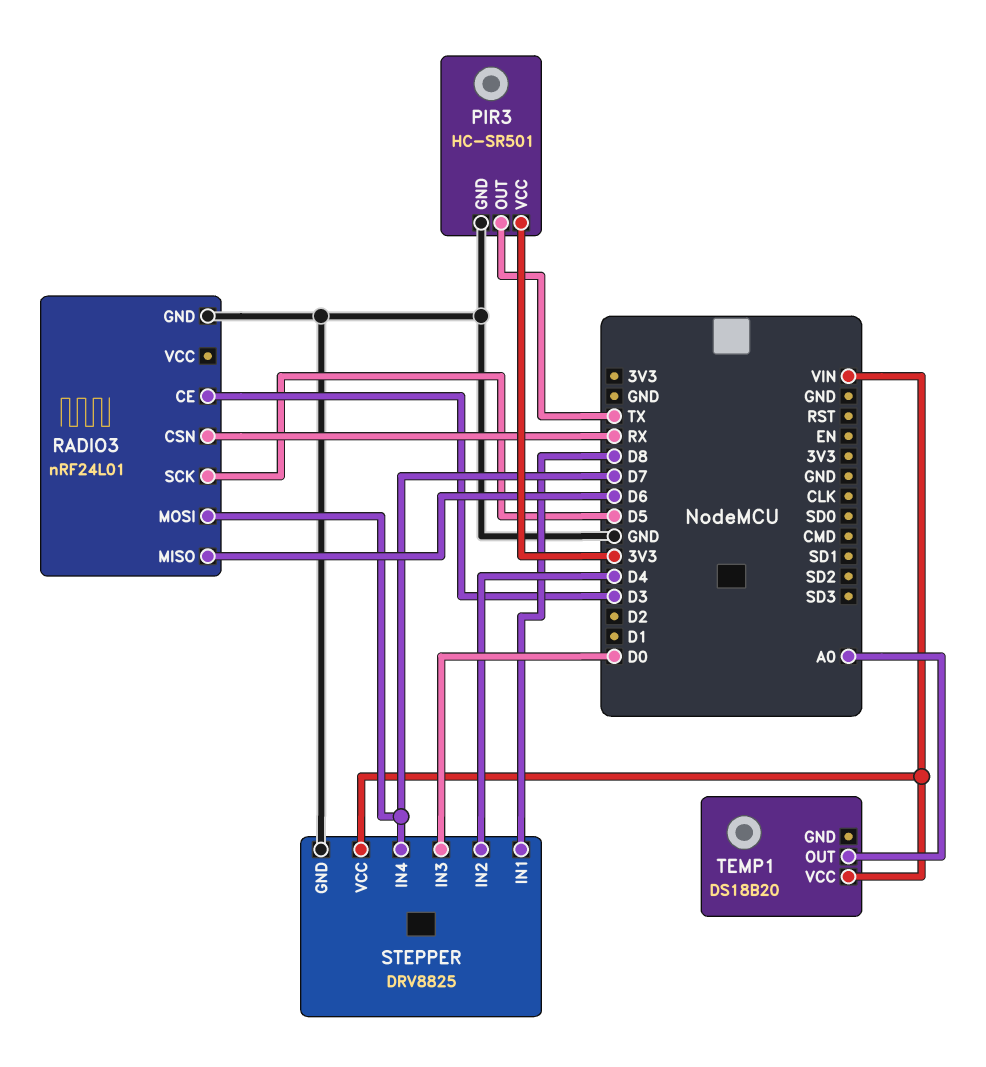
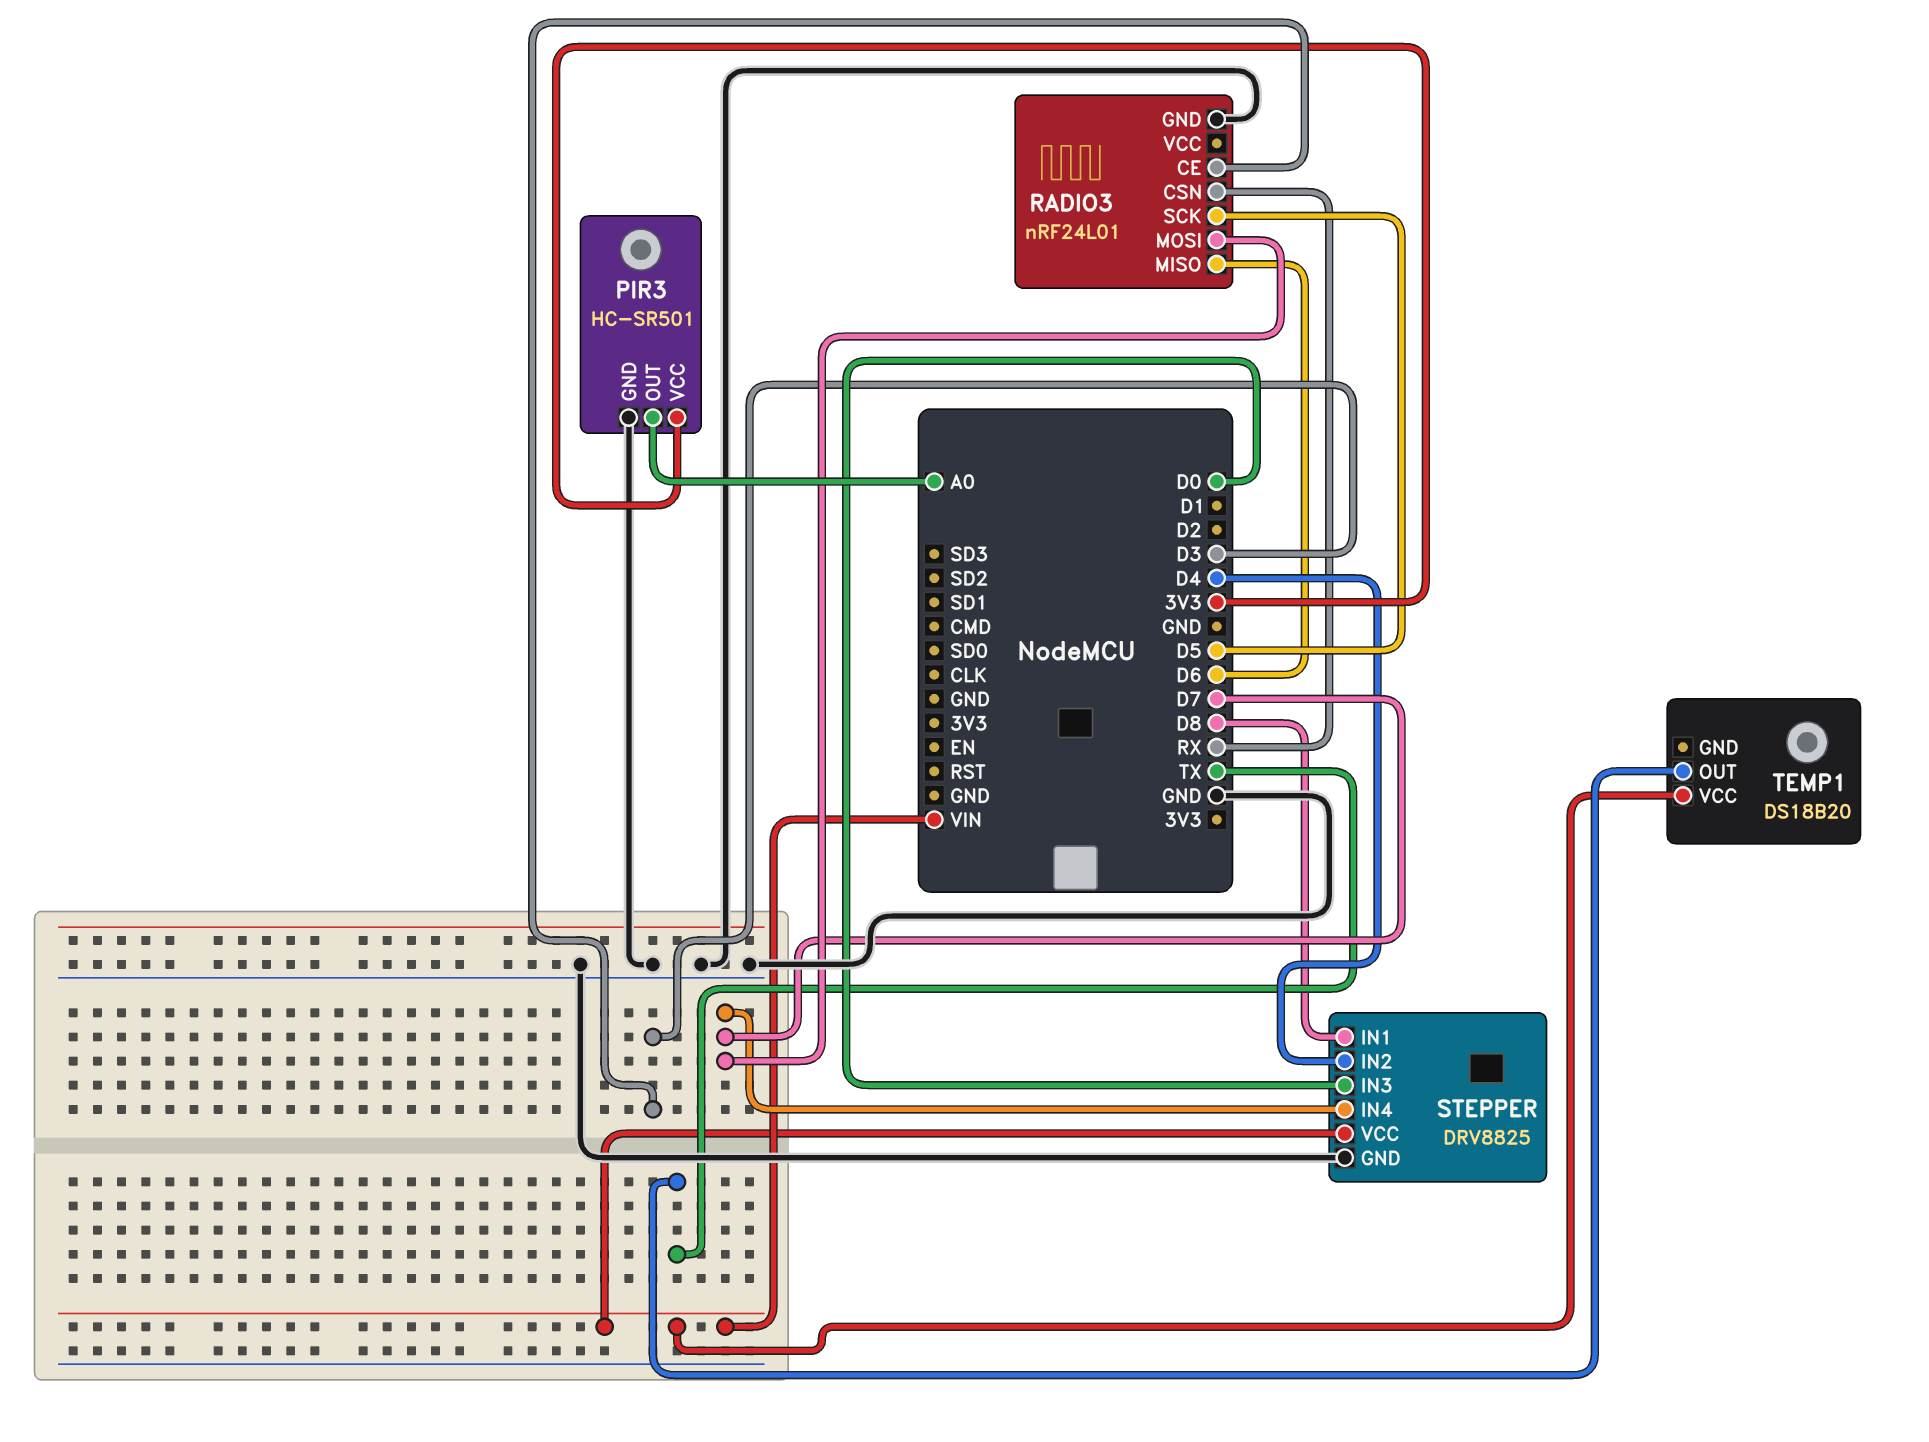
PIR3 pin OUT: TX -> A0
TEMP1 pin OUT: A0 -> TX

